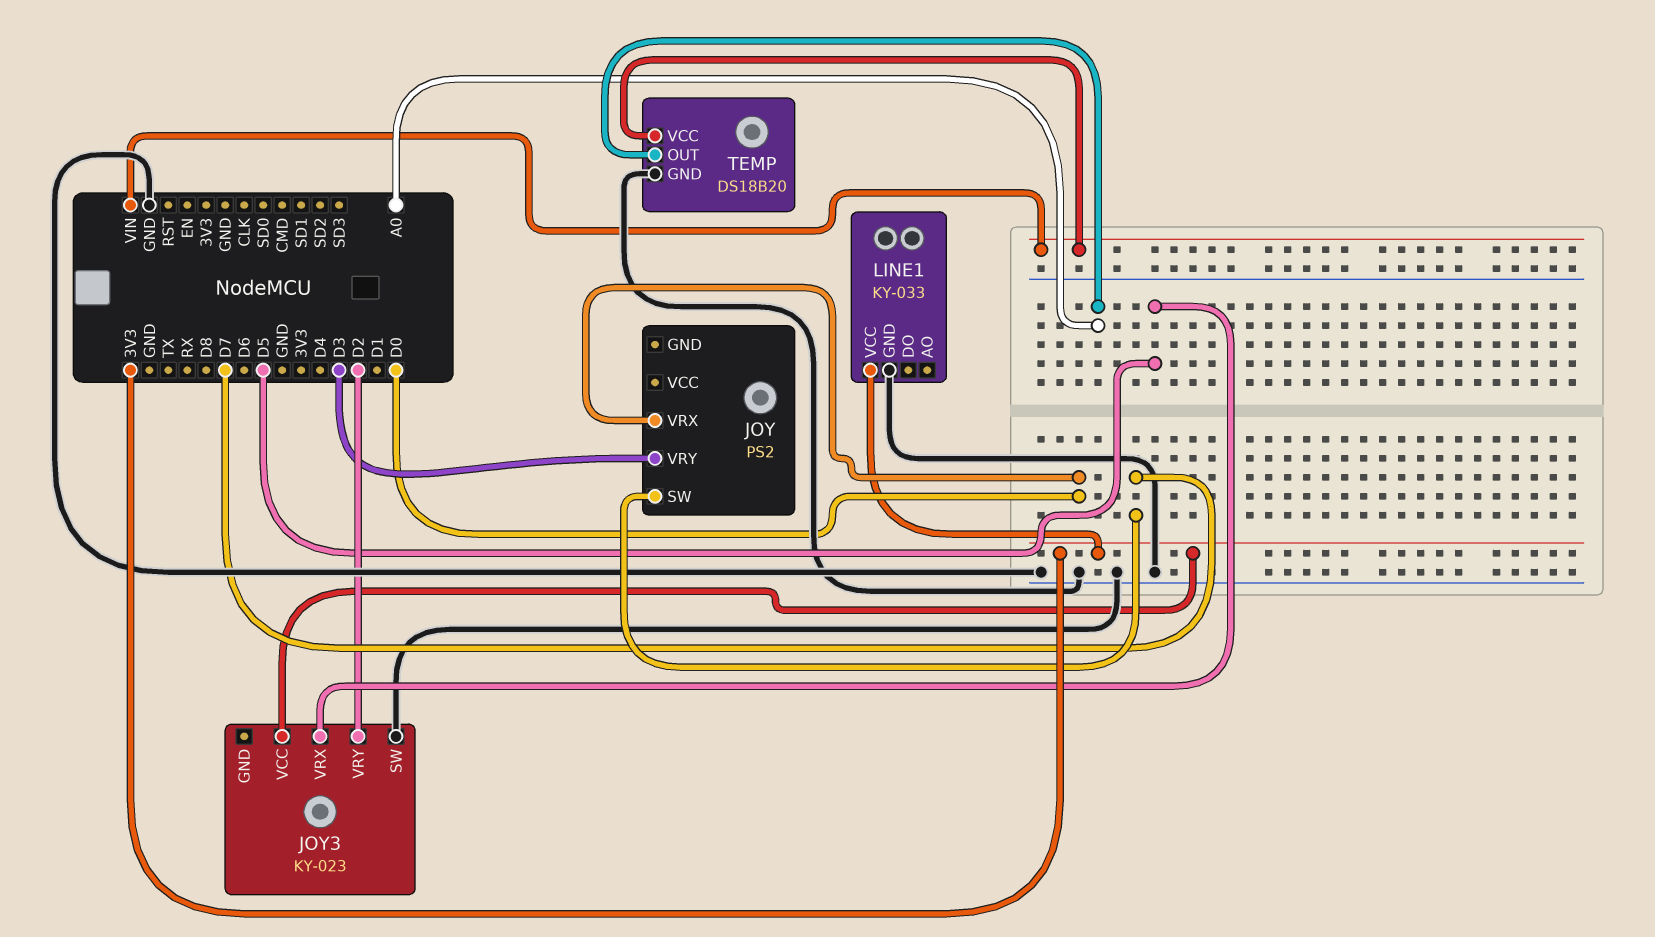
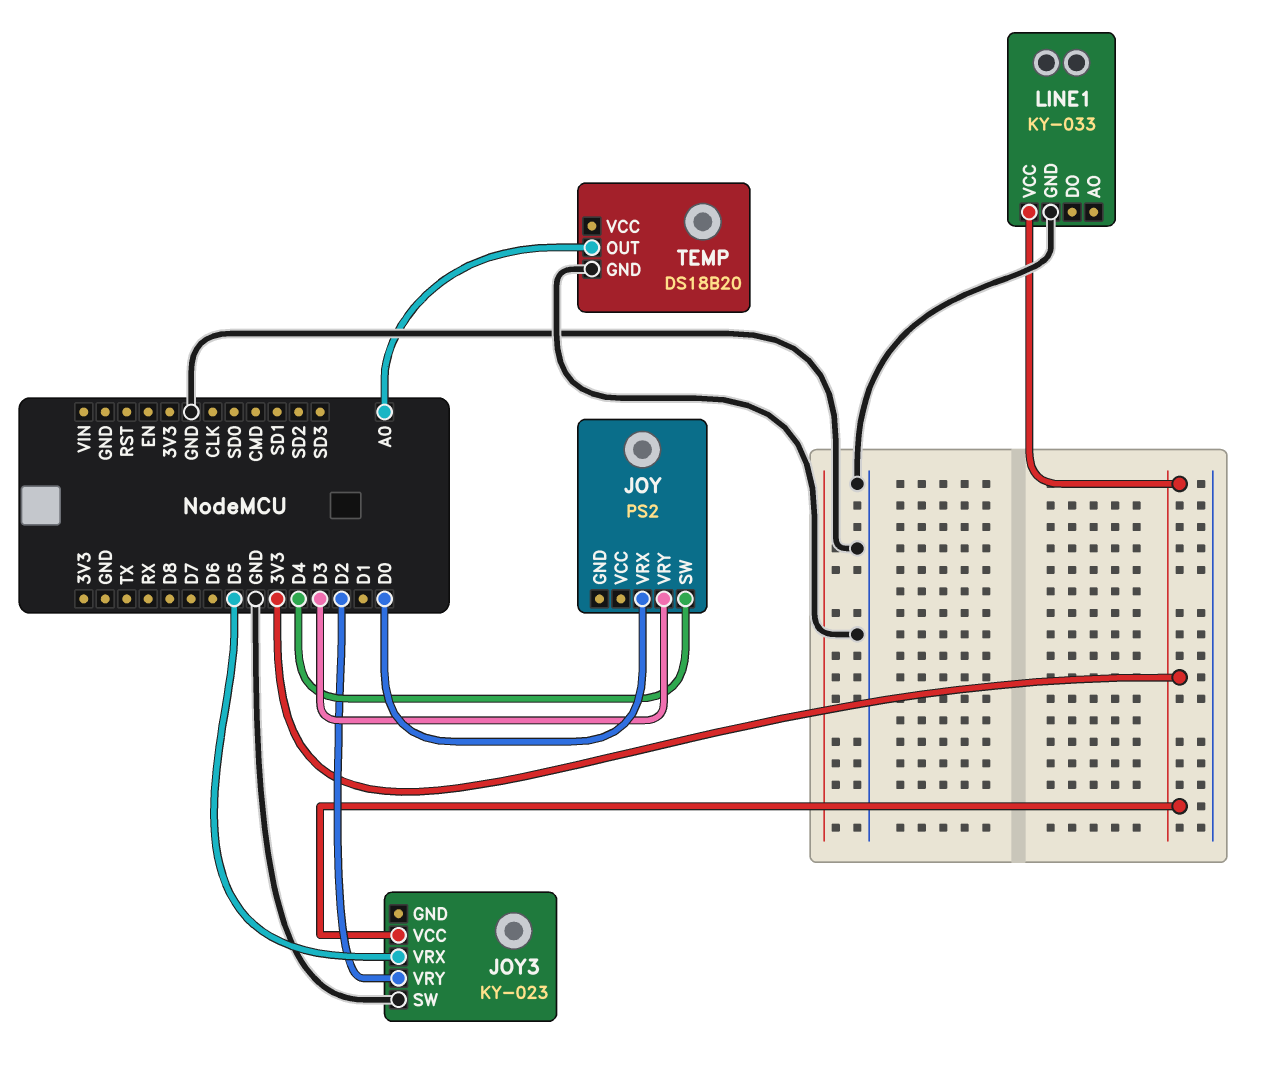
JOY pin SW: D7 -> D4
TEMP pin VCC: VIN -> none

